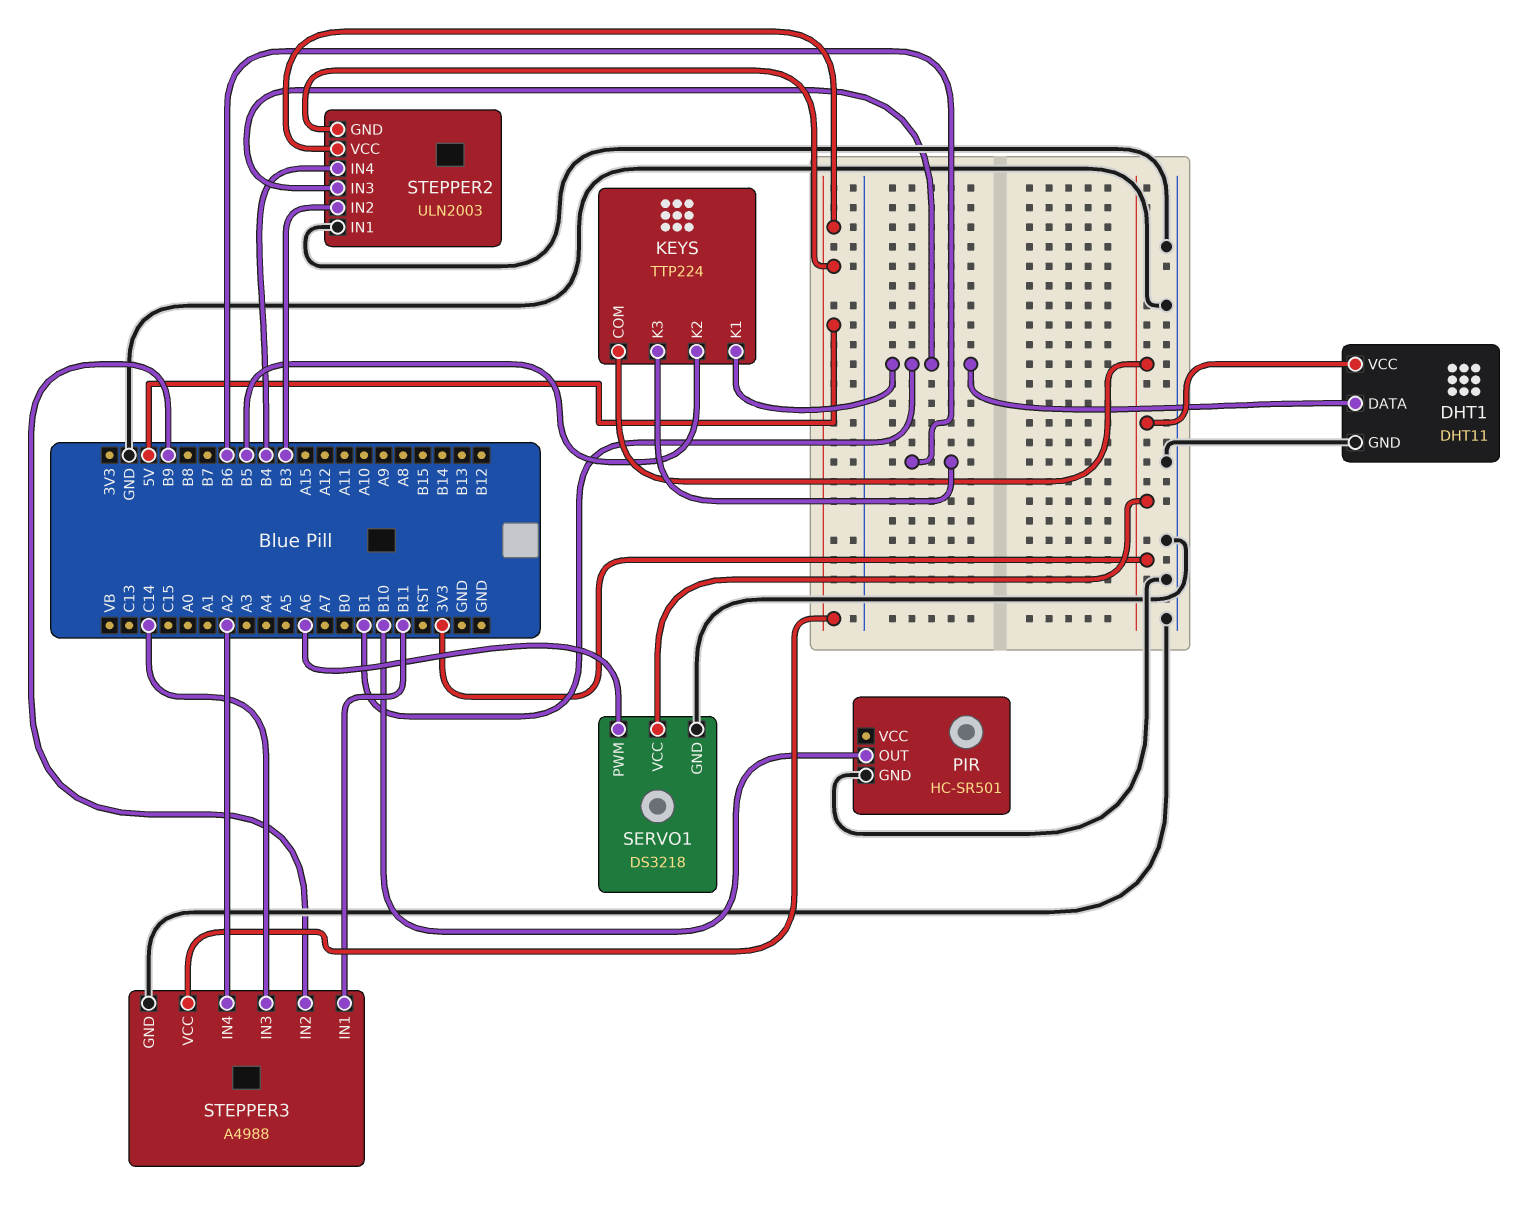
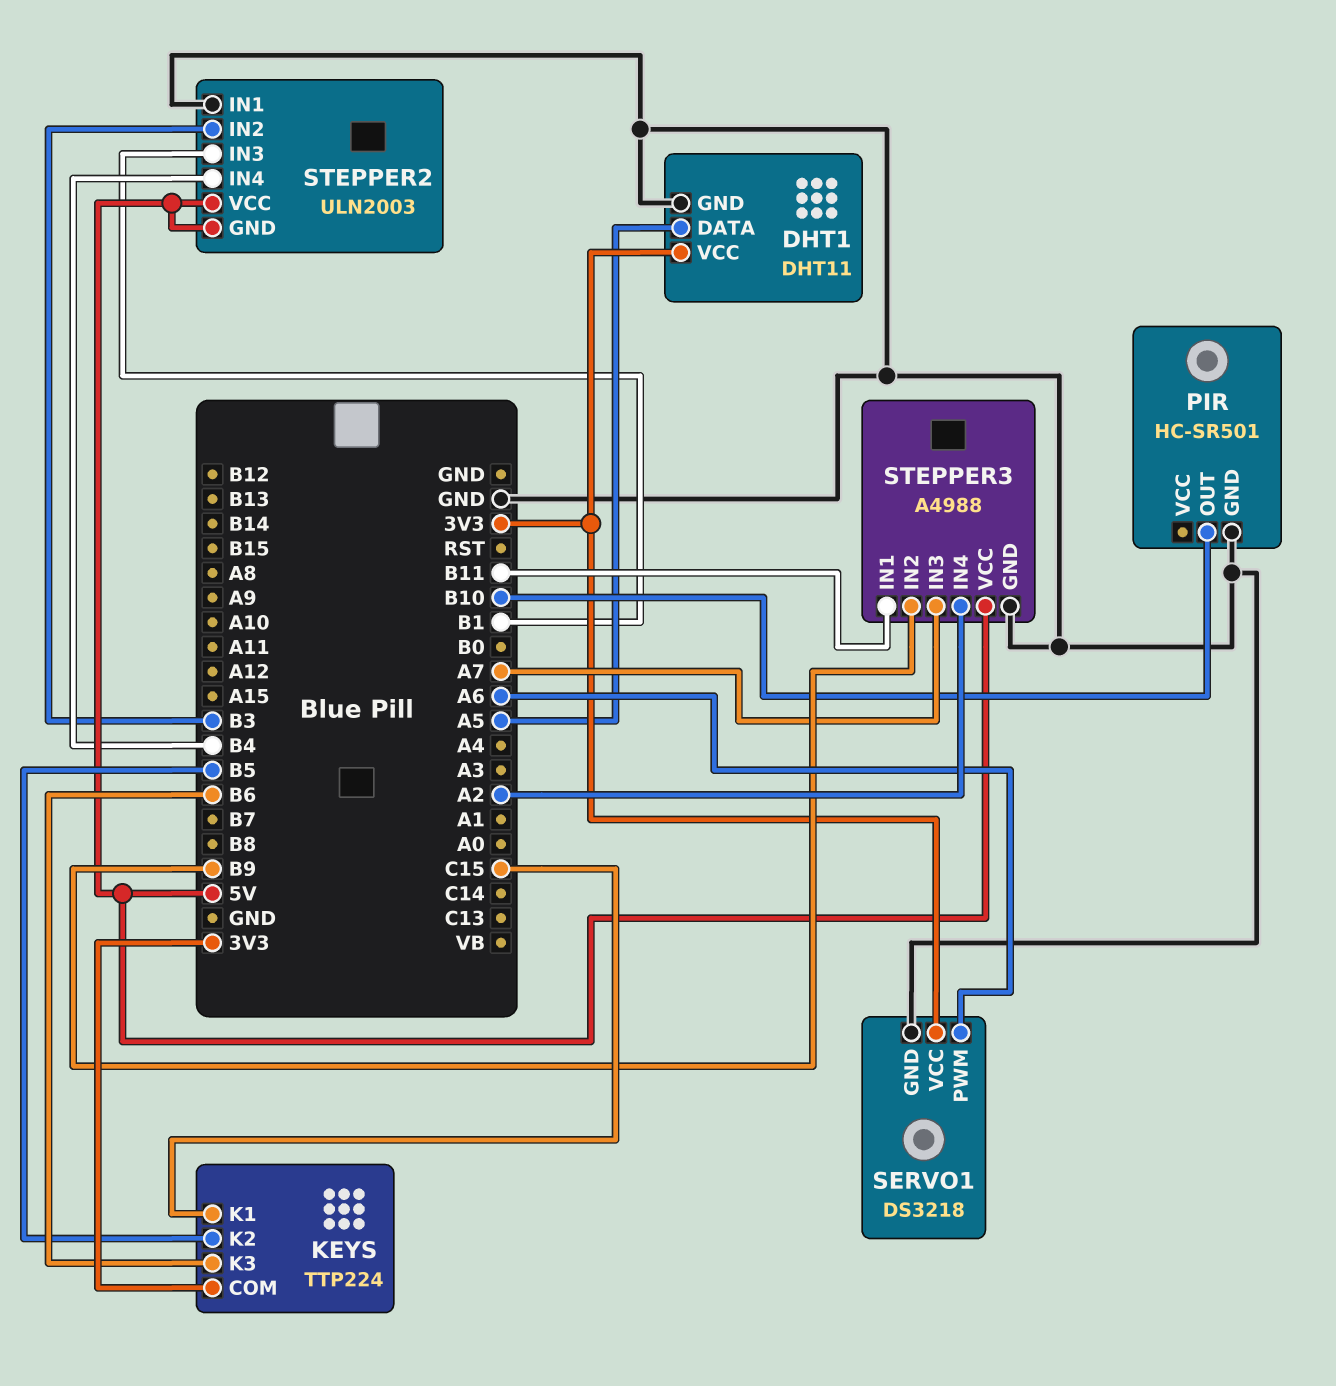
DHT1 pin DATA: B1 -> A5
KEYS pin K1: B1 -> C15
STEPPER3 pin IN3: C14 -> A7

